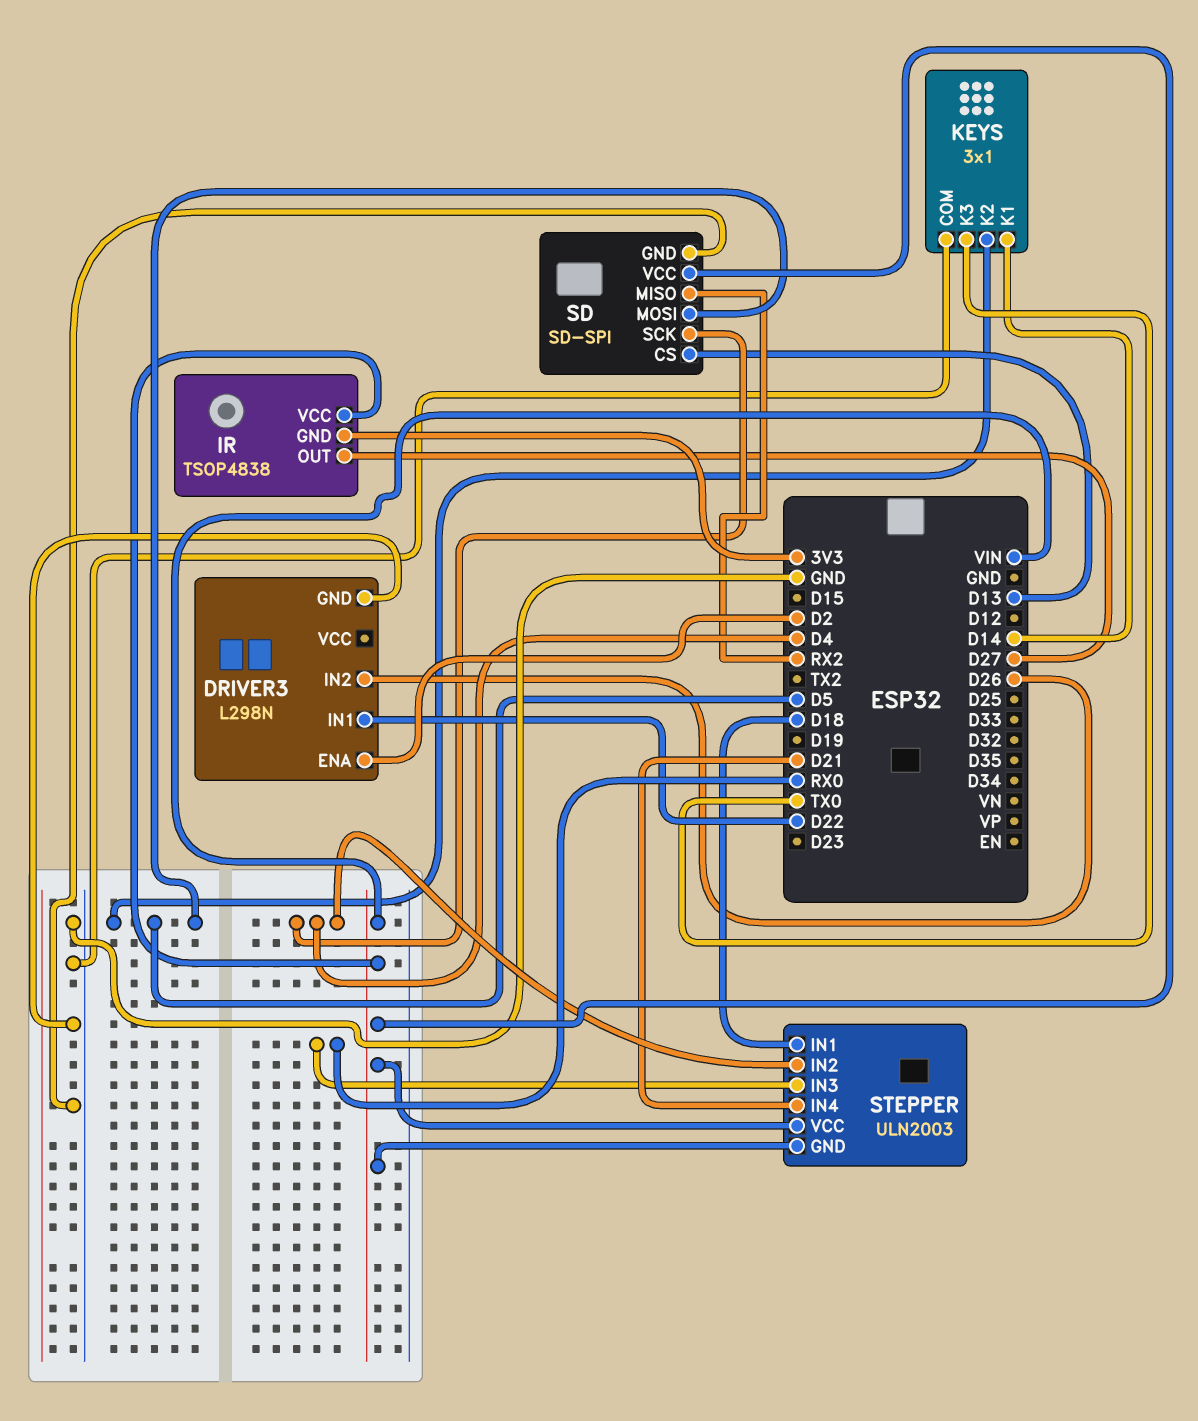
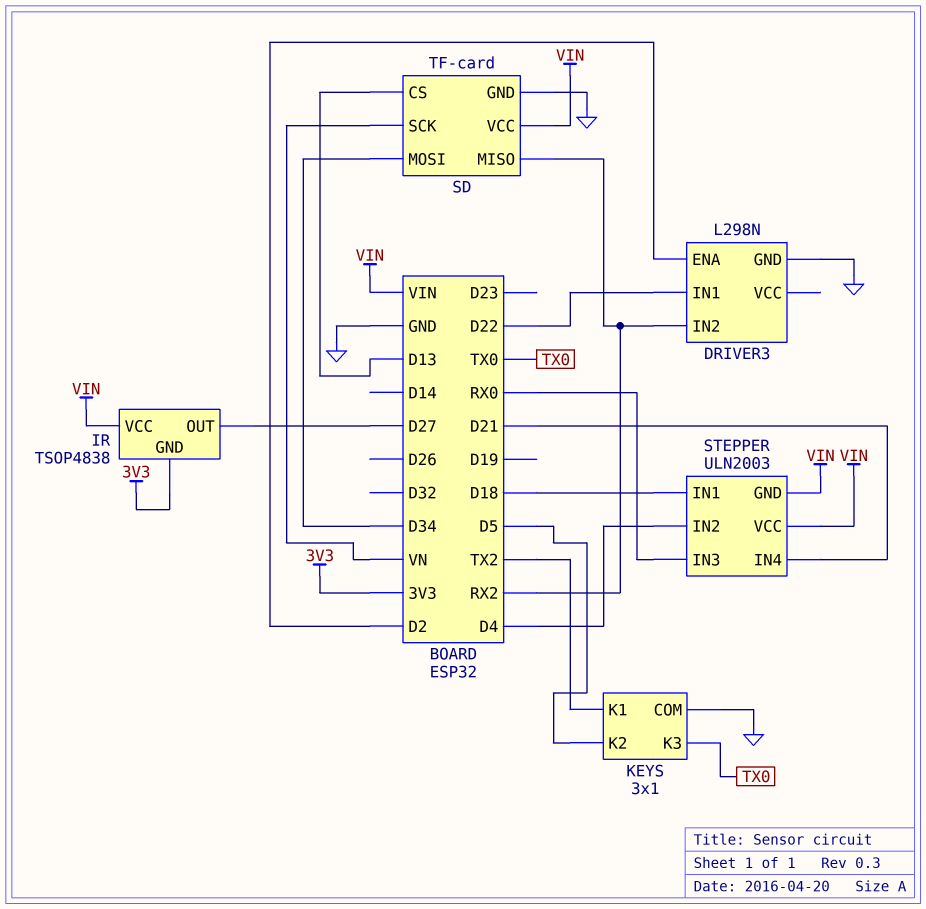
DRIVER3 pin IN2: D26 -> RX2
KEYS pin K1: D14 -> TX2
SD: SD-SPI -> TF-card
SD pin MOSI: D5 -> D34
SD pin SCK: D4 -> VN

